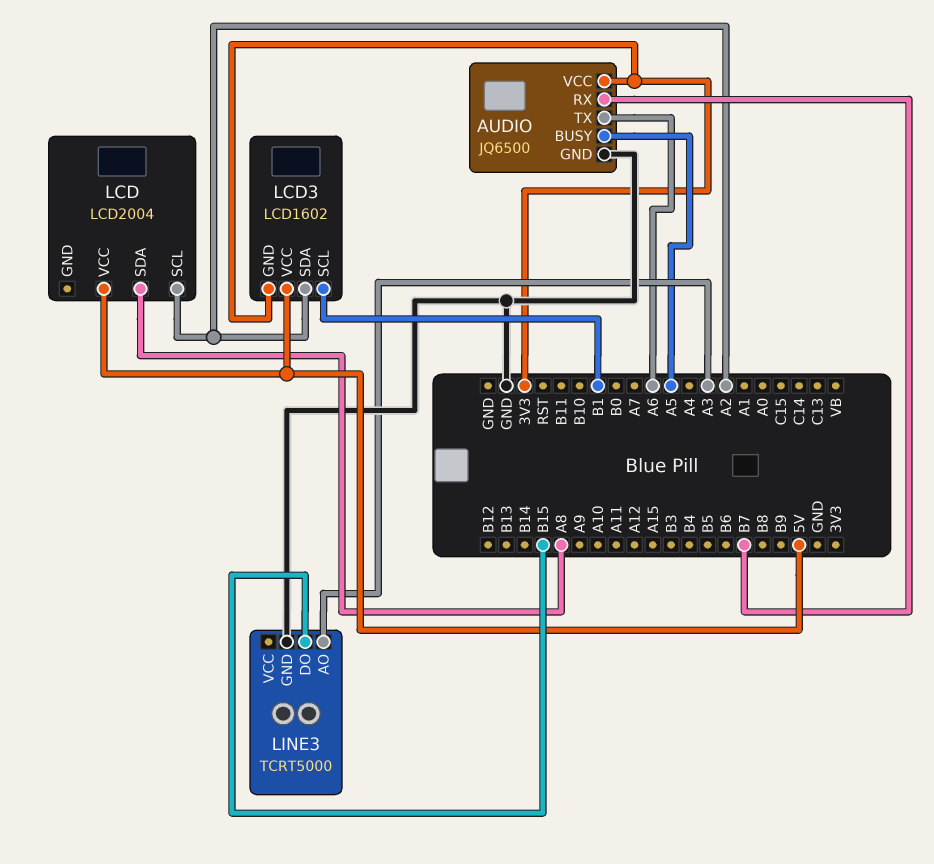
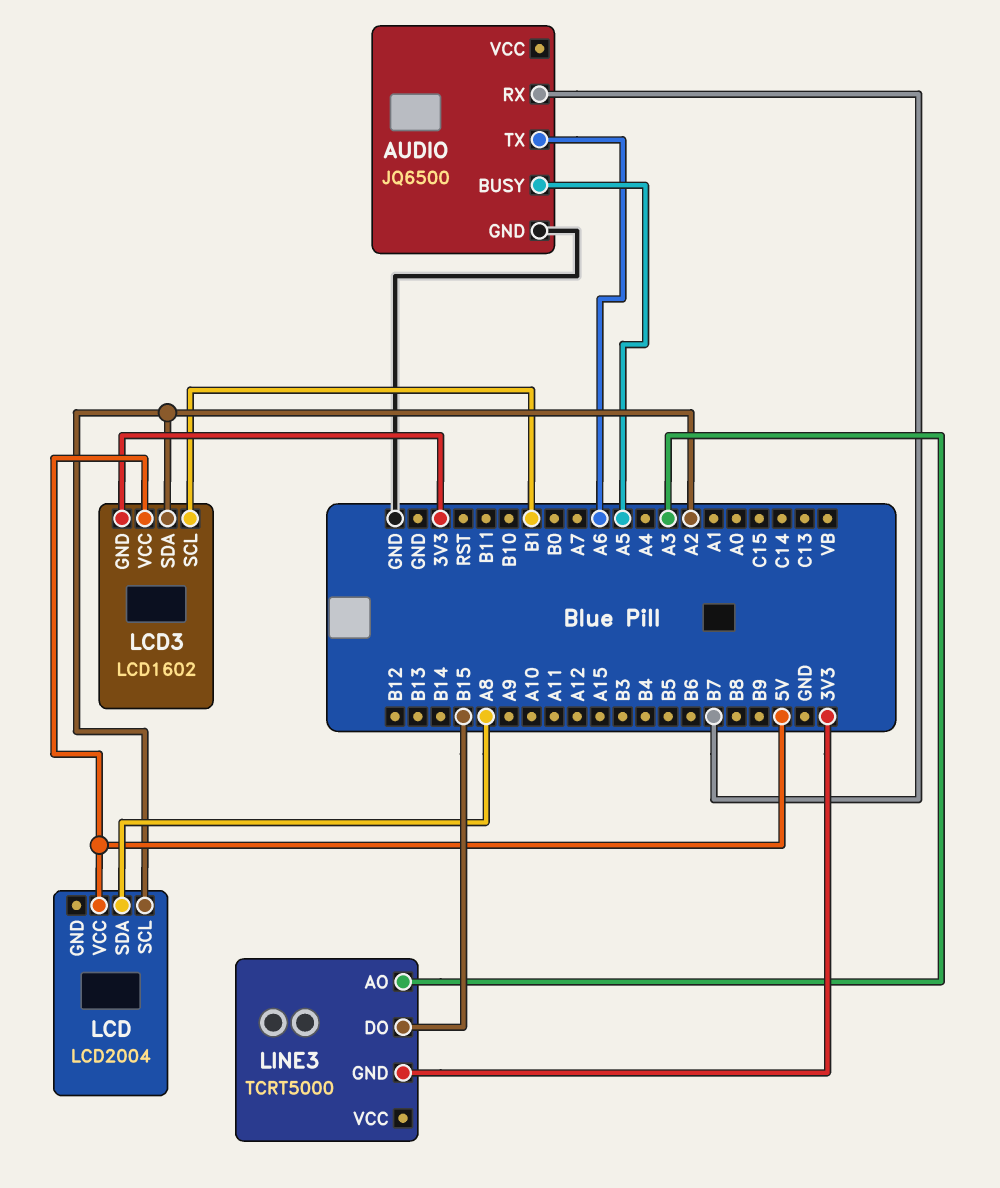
AUDIO pin VCC: 3V3 -> none
LINE3 pin GND: GND -> 3V3

